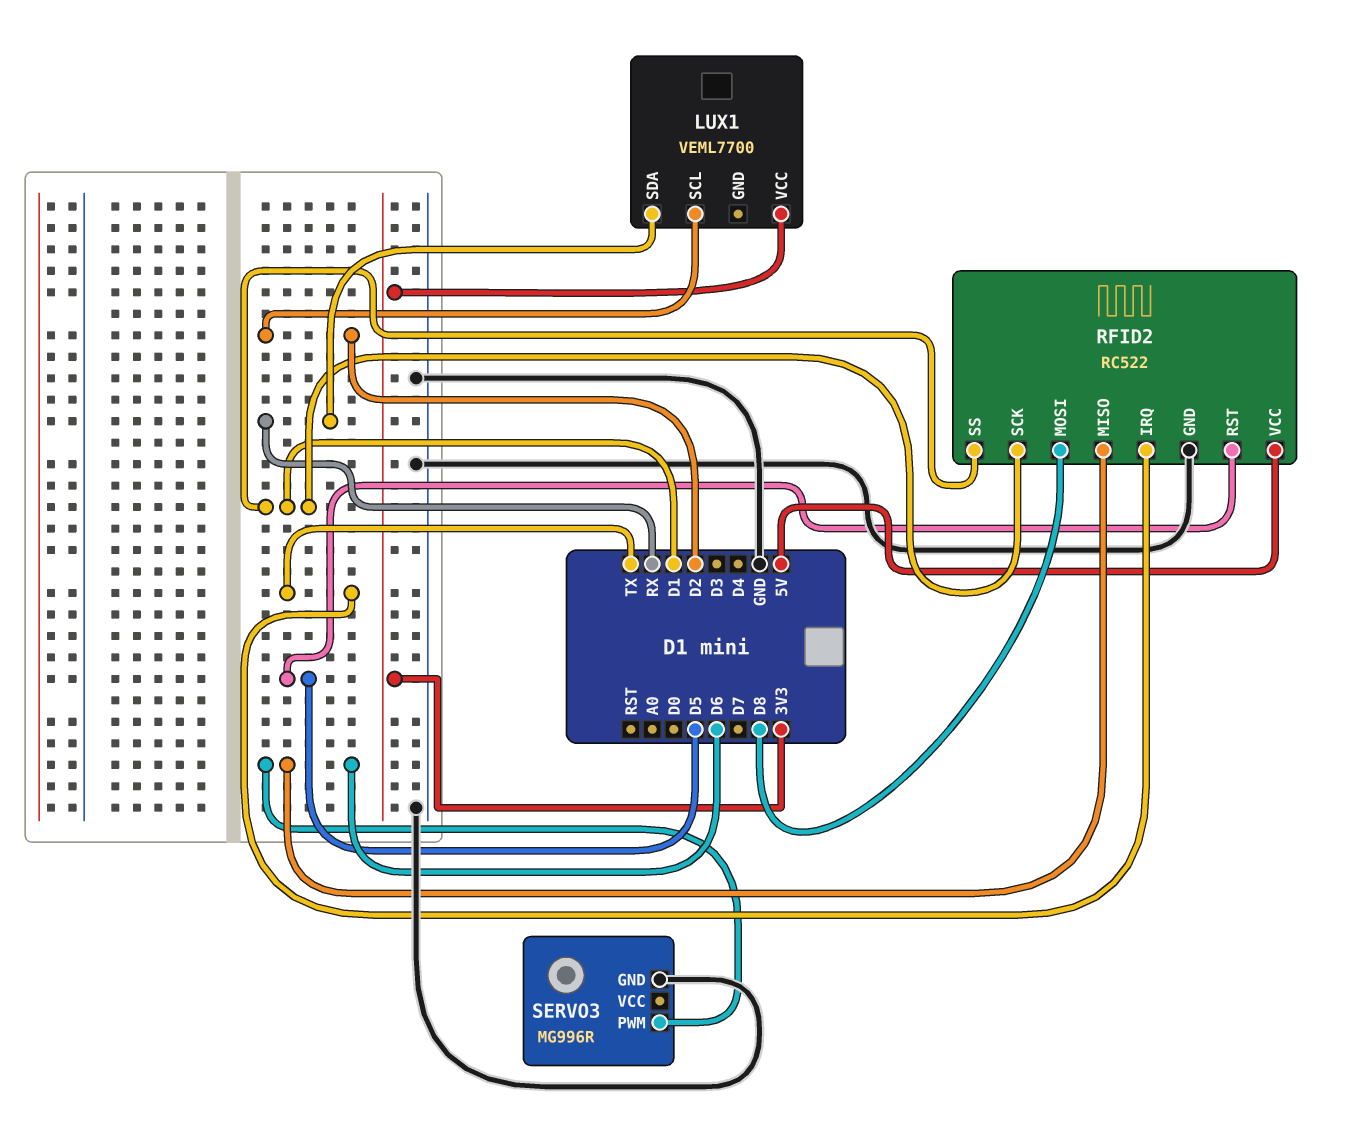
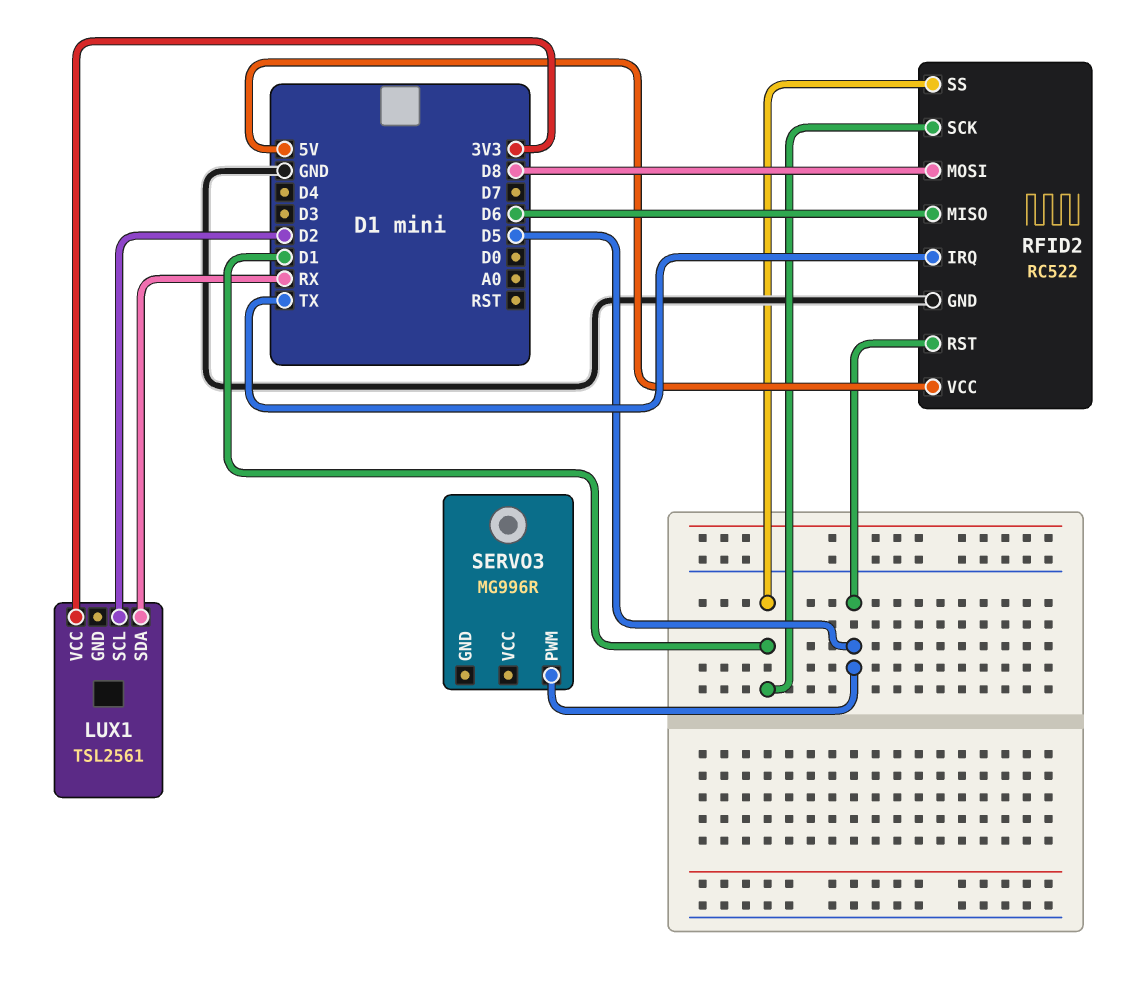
LUX1: VEML7700 -> TSL2561
SERVO3 pin GND: GND -> none
SERVO3 pin PWM: D6 -> D5

